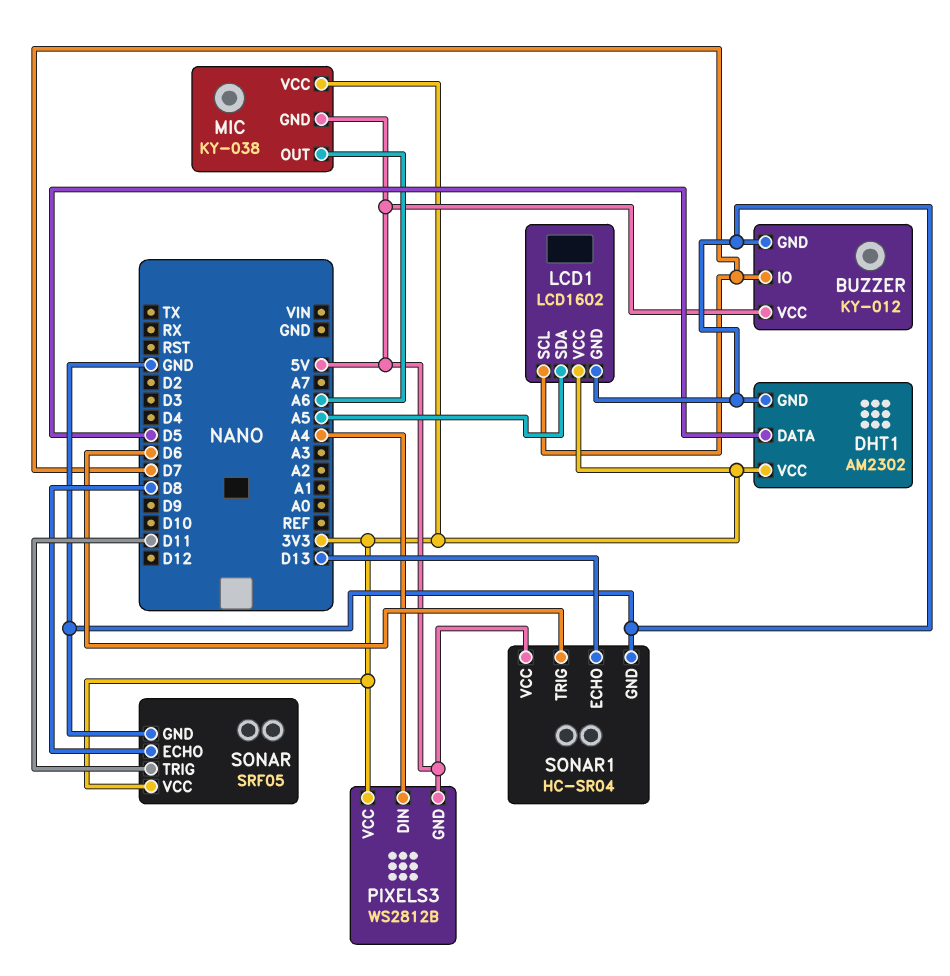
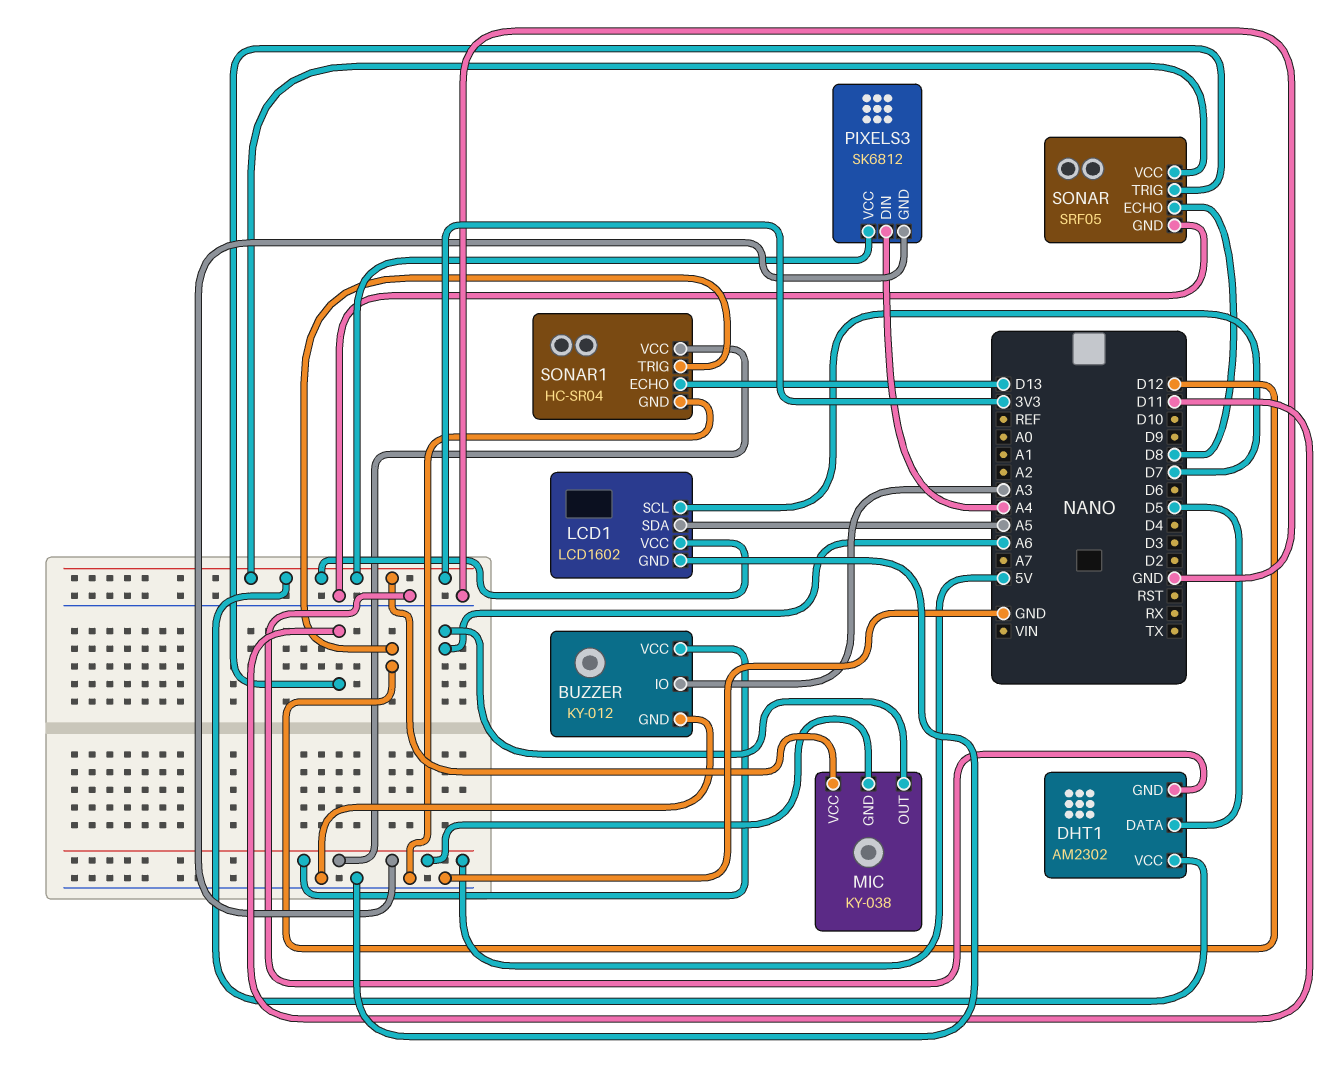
BUZZER pin IO: D7 -> A3
PIXELS3: WS2812B -> SK6812
SONAR1 pin TRIG: D6 -> D12

